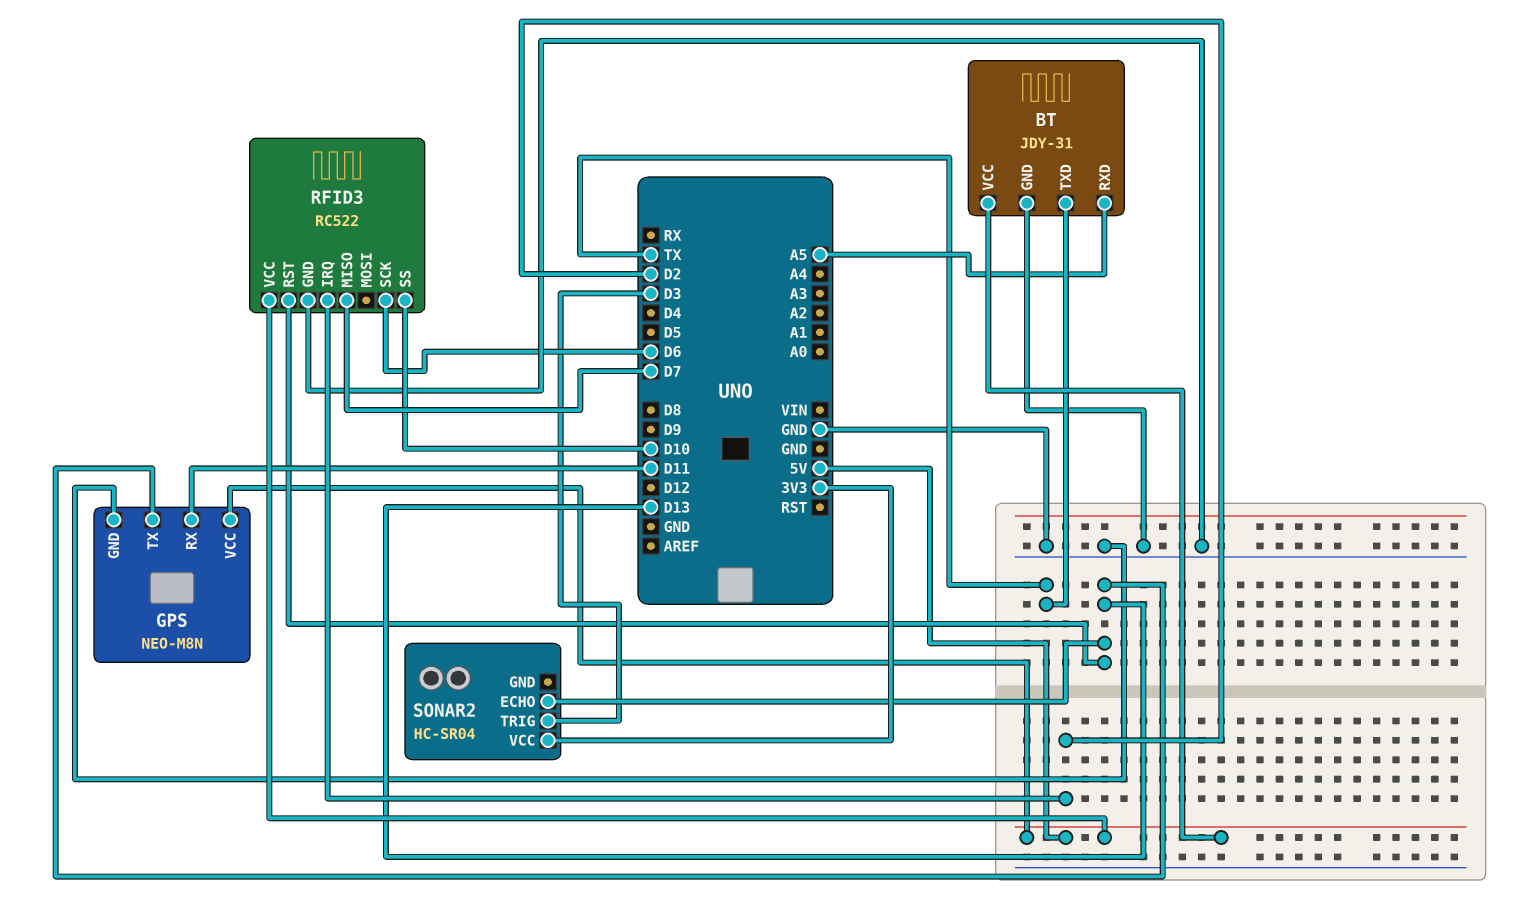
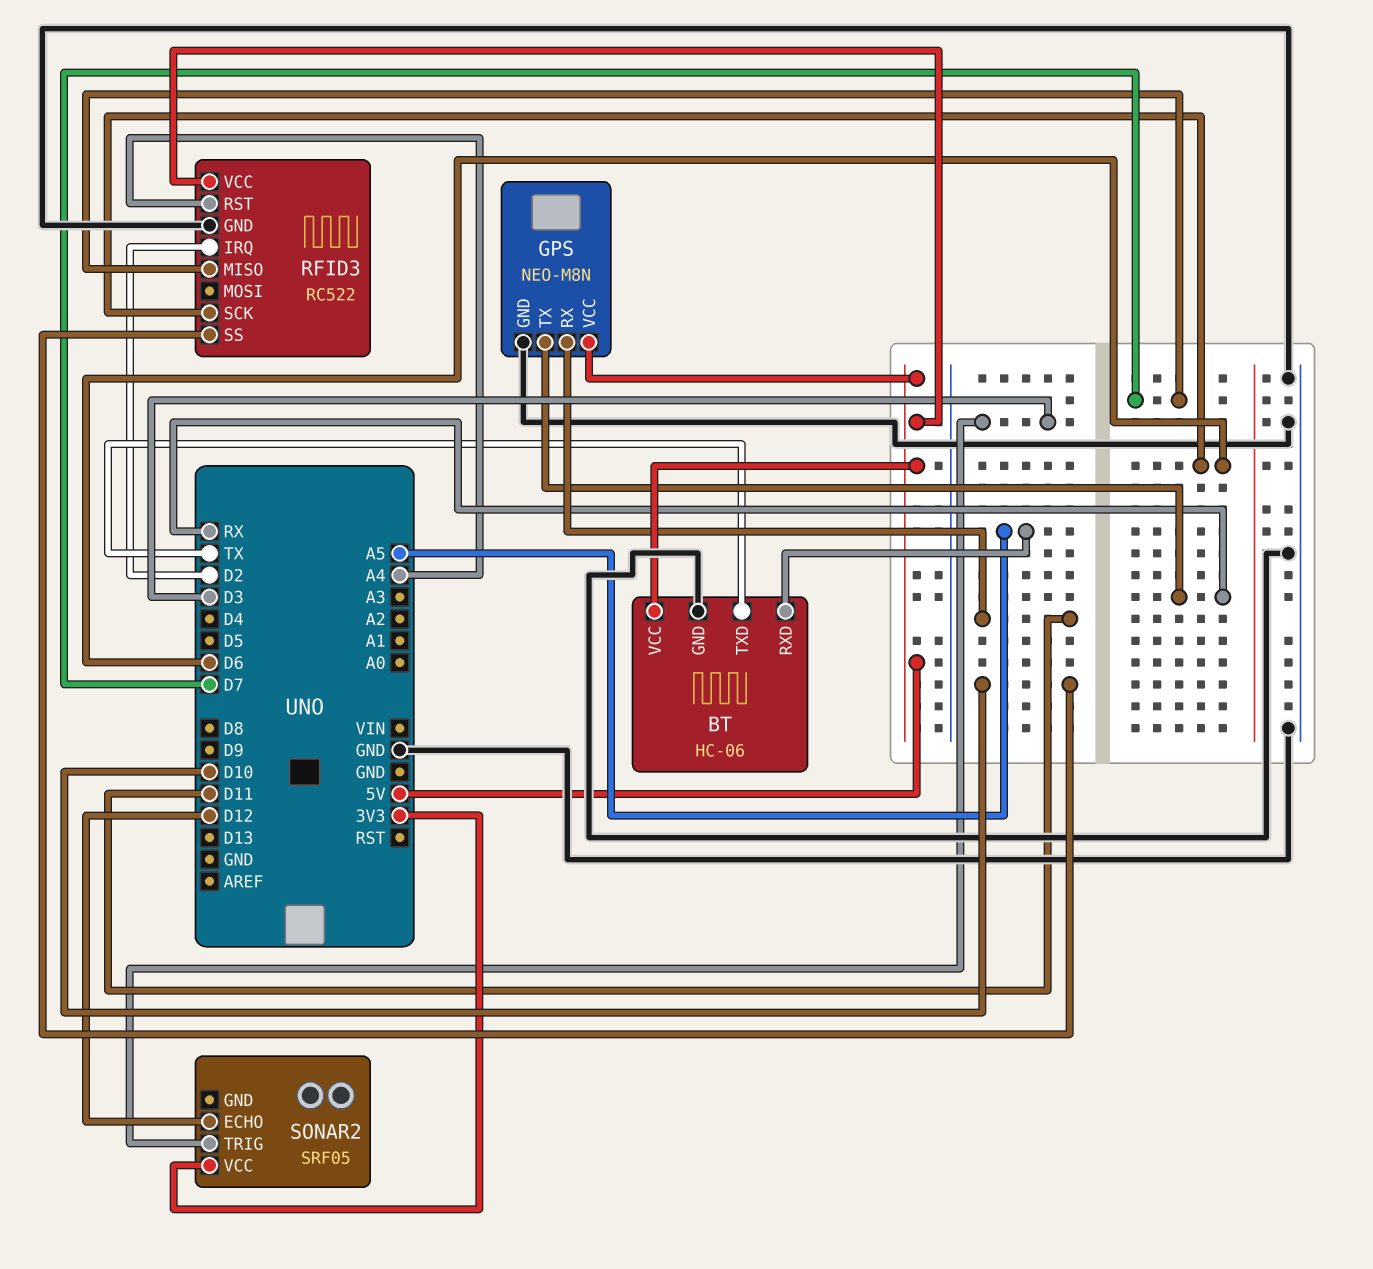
BT: JDY-31 -> HC-06
GPS pin TX: D13 -> RX
RFID3 pin RST: D13 -> A4
SONAR2: HC-SR04 -> SRF05
SONAR2 pin ECHO: D13 -> D12

